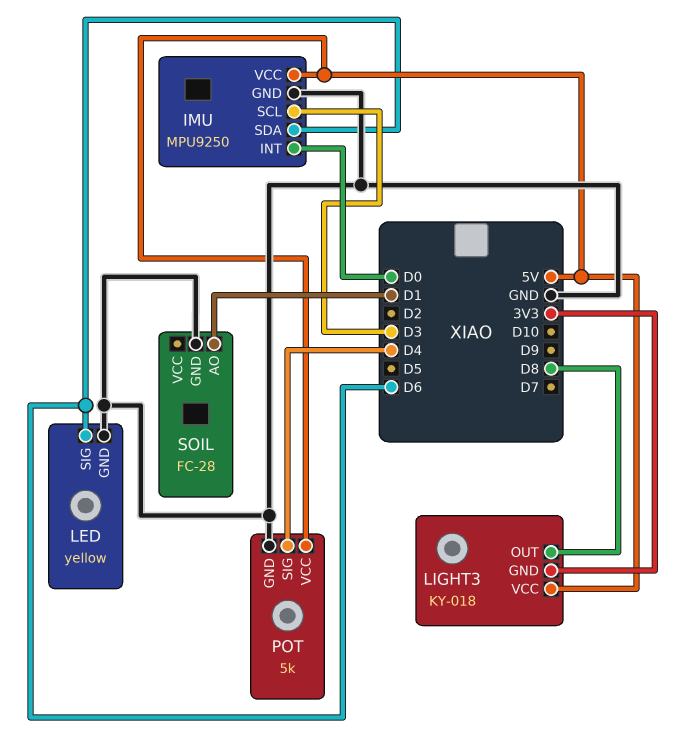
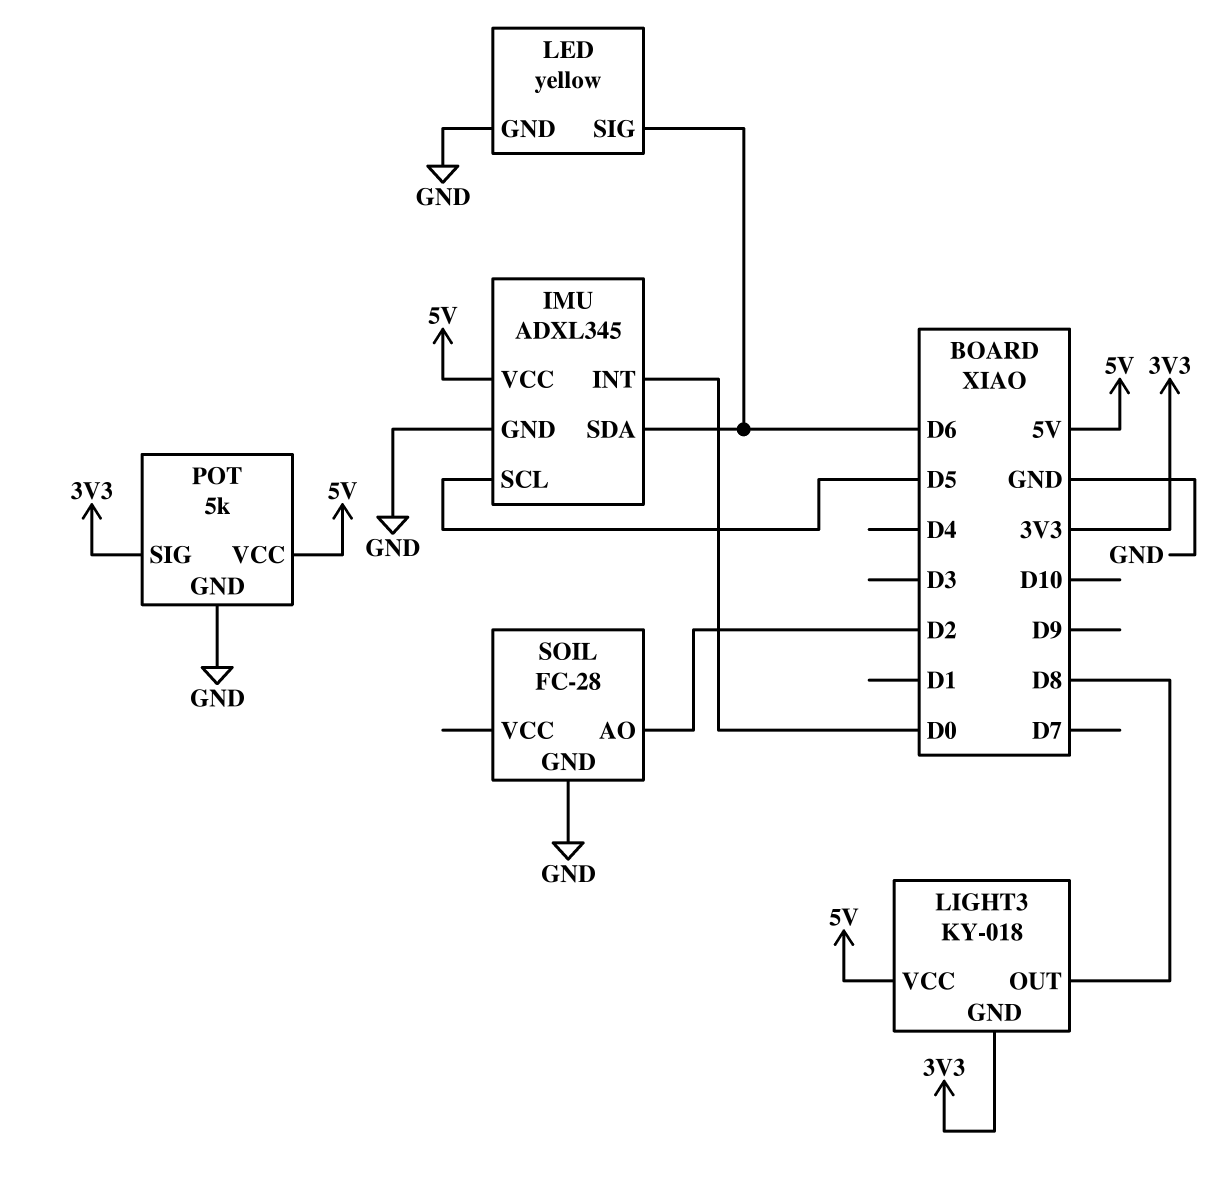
IMU: MPU9250 -> ADXL345
IMU pin SCL: D3 -> D5
POT pin SIG: D4 -> 3V3
SOIL pin AO: D1 -> D2

